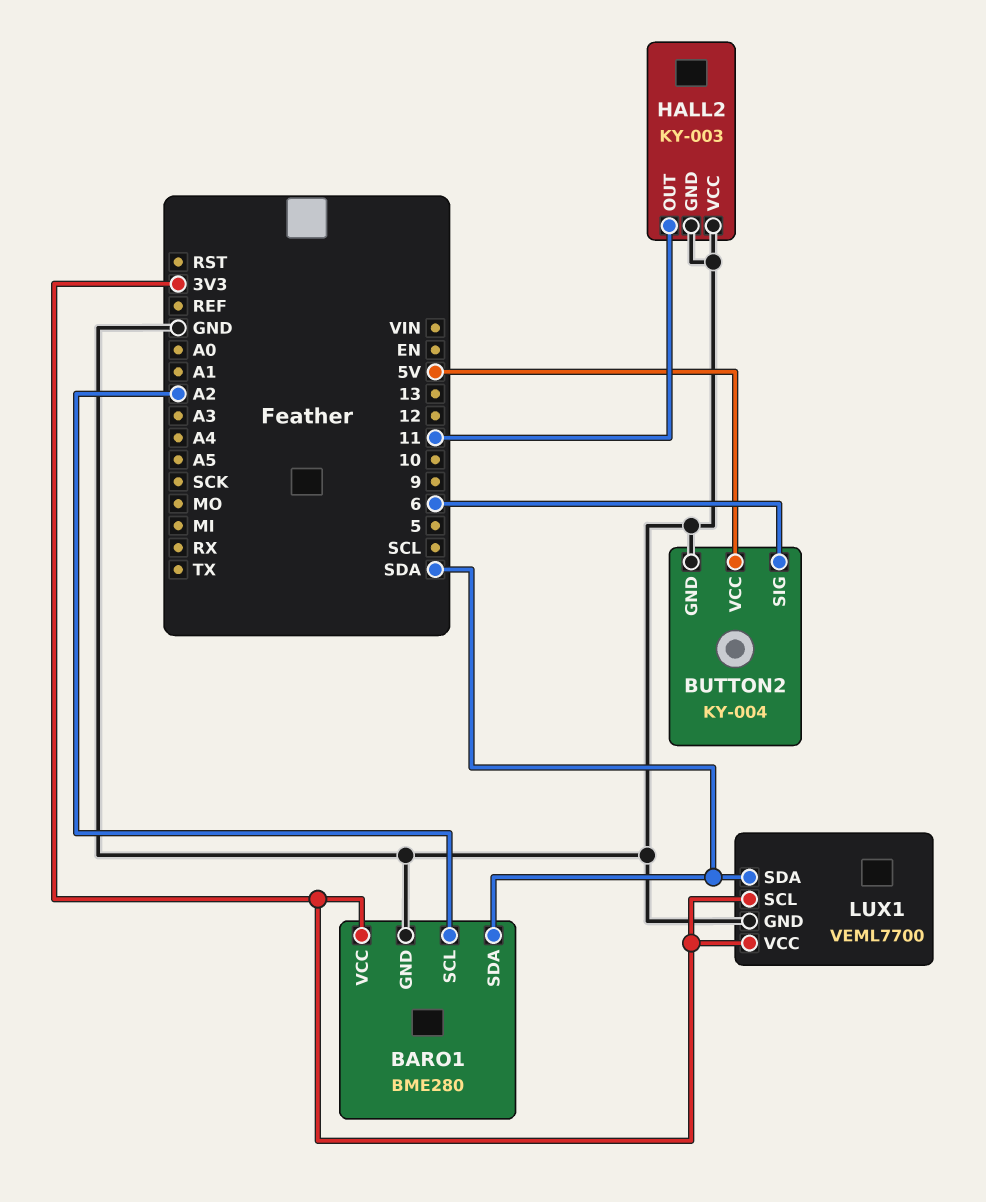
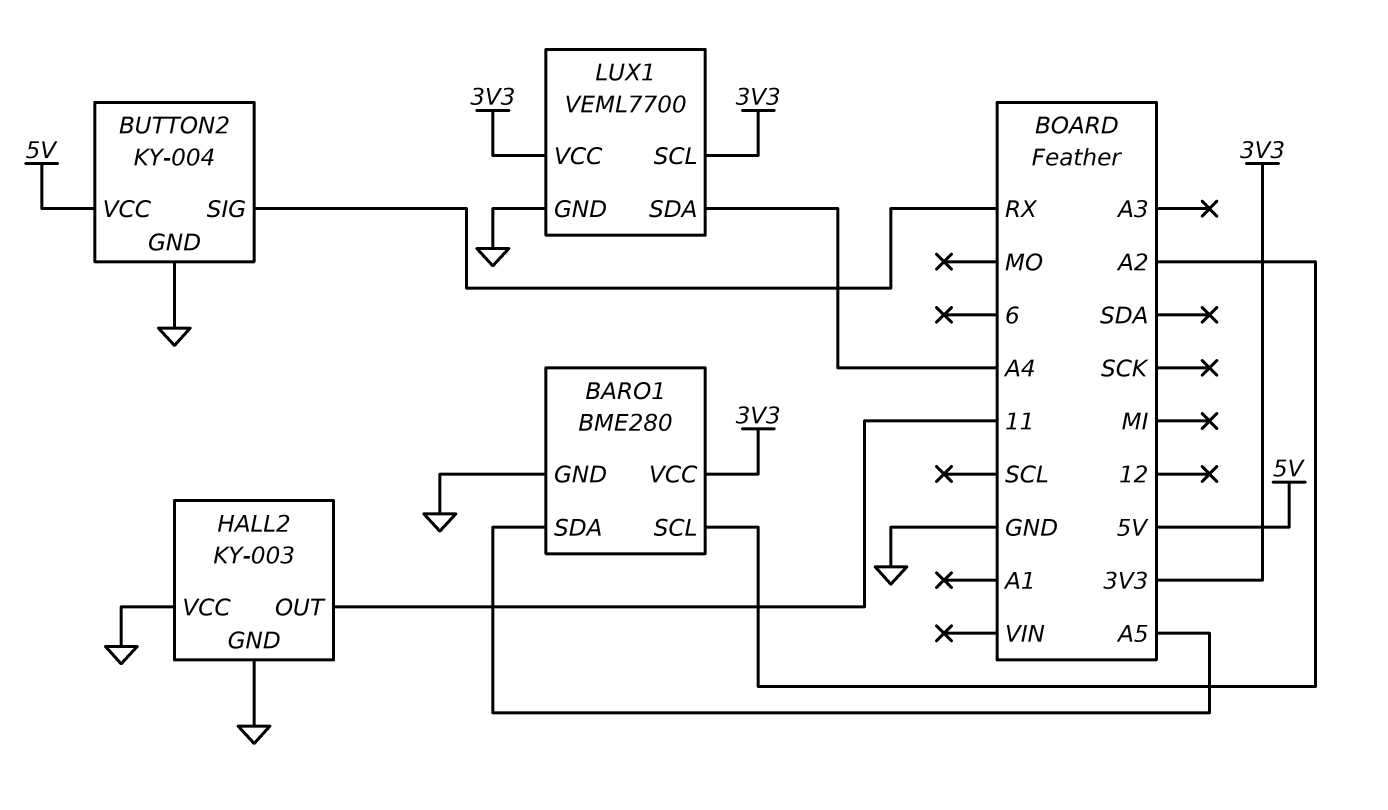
BARO1 pin SDA: SDA -> A5
BUTTON2 pin SIG: 6 -> RX
LUX1 pin SDA: SDA -> A4

